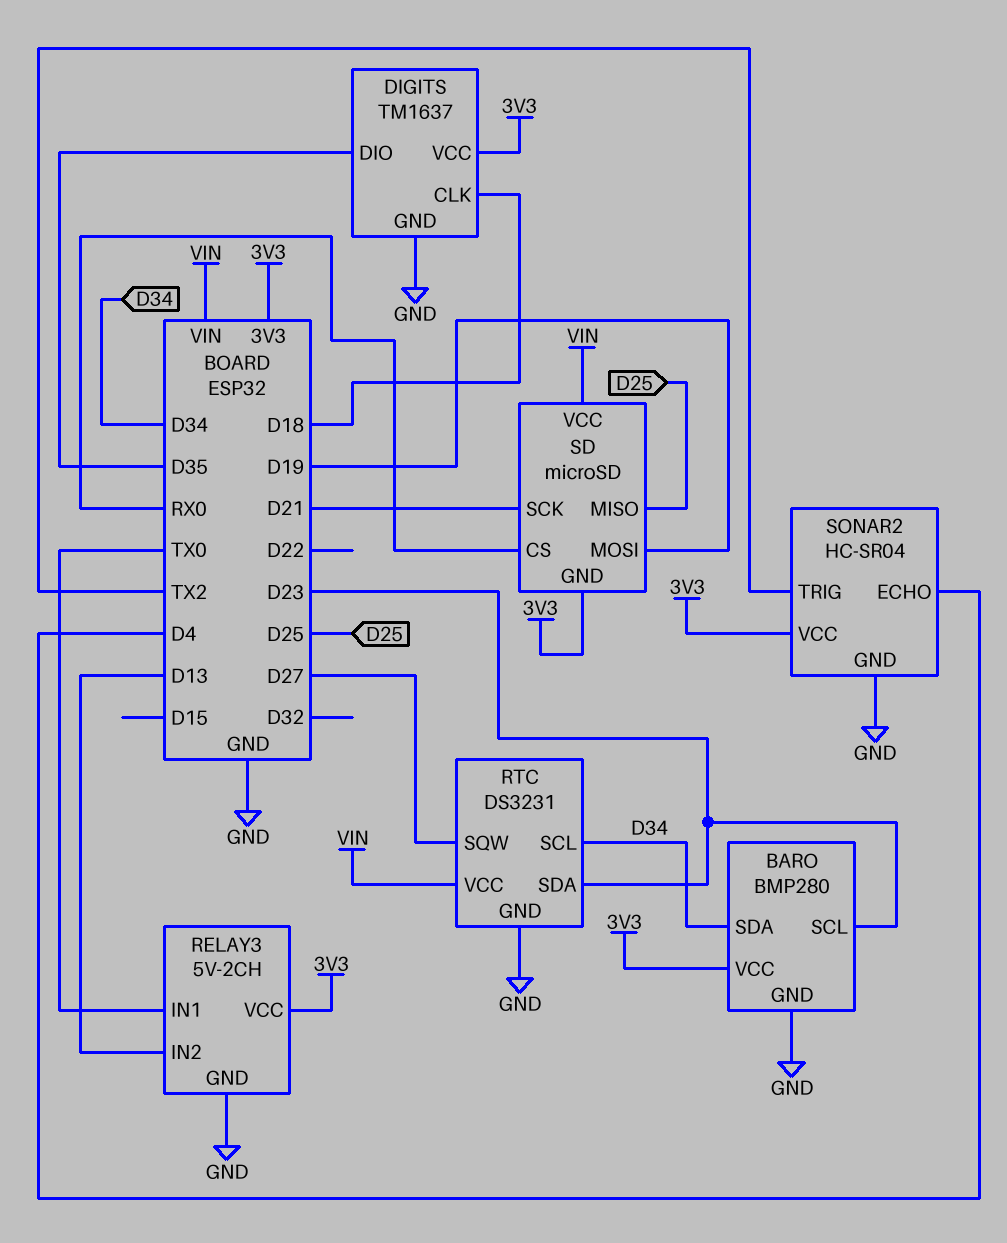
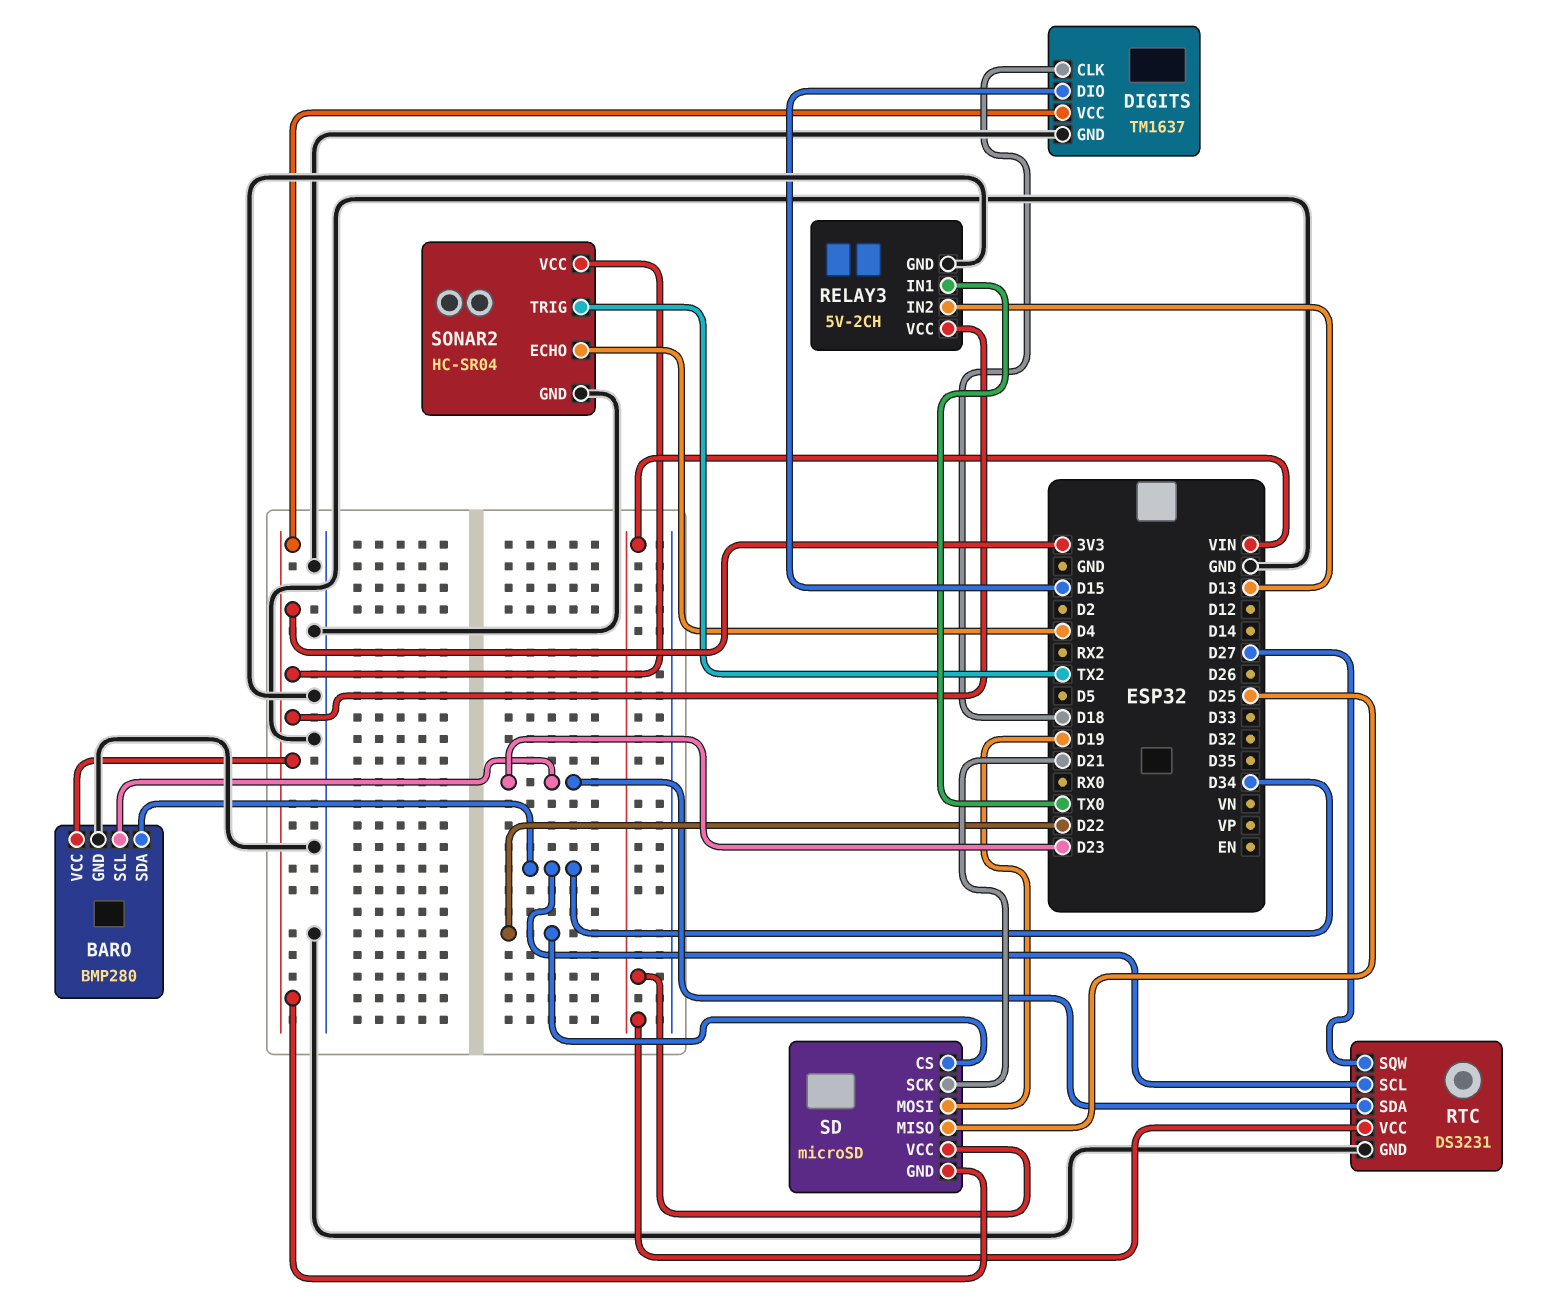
DIGITS pin DIO: D35 -> D15
SD pin CS: RX0 -> D22

